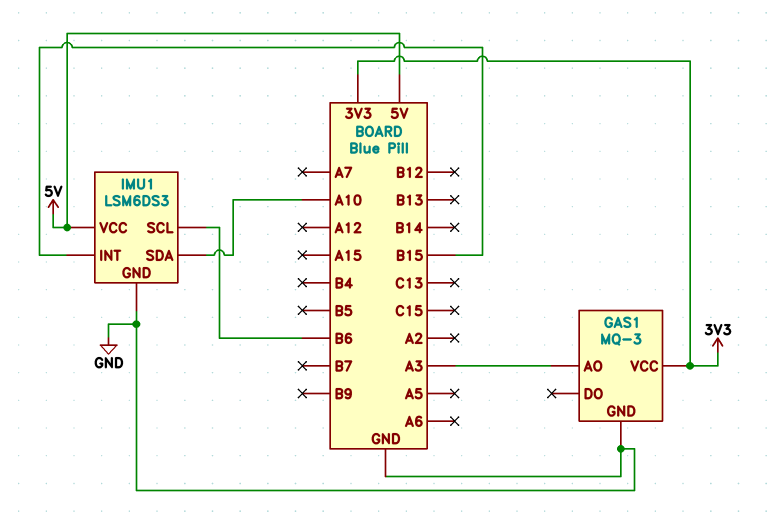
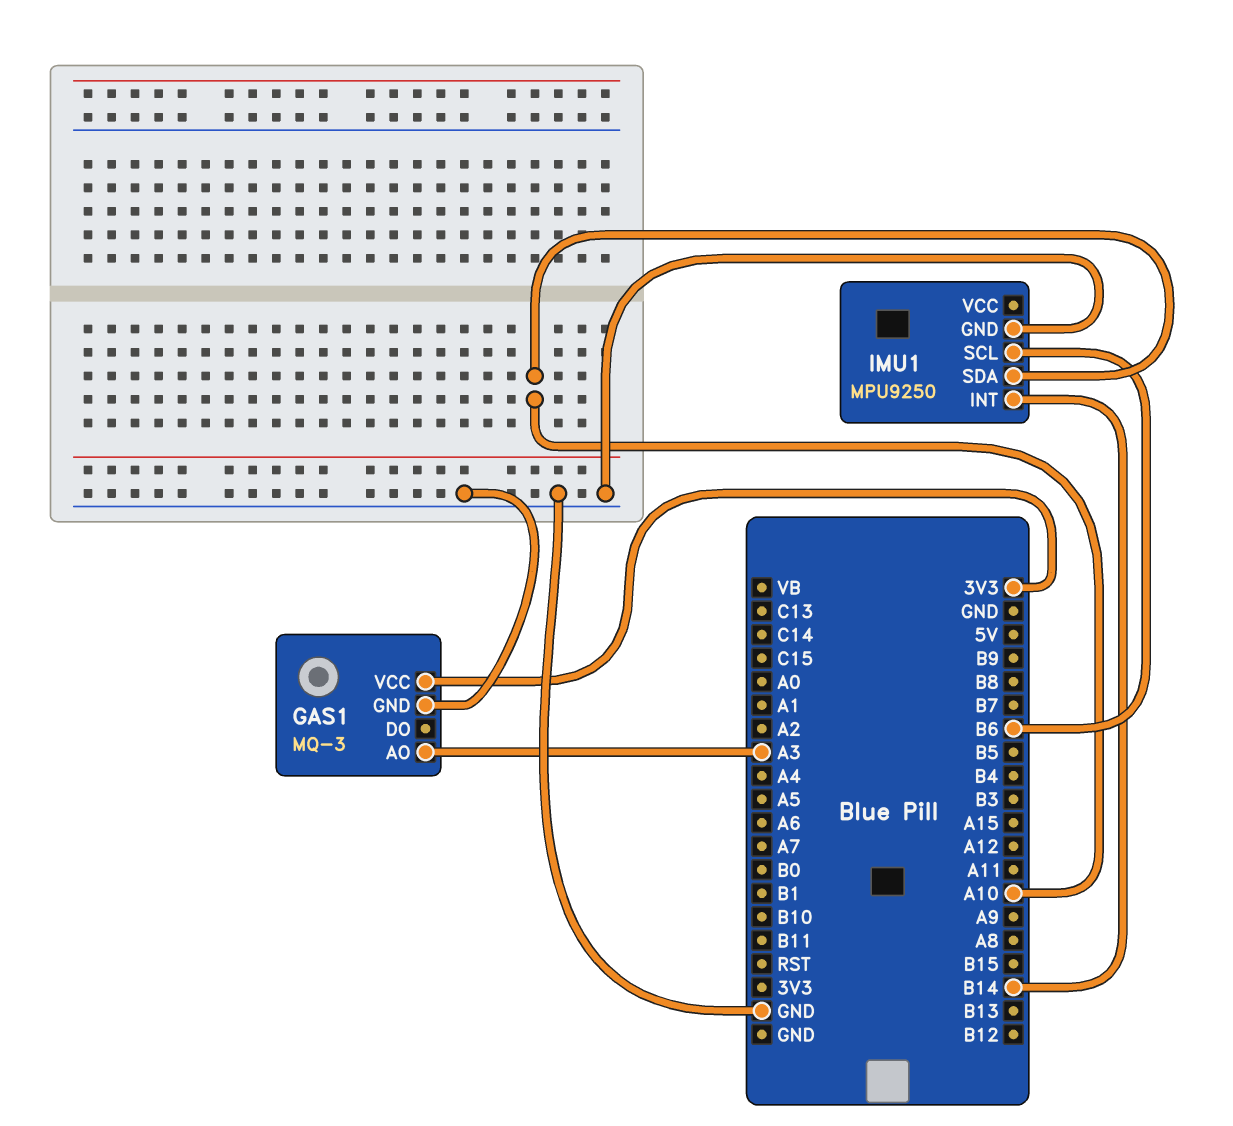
IMU1: LSM6DS3 -> MPU9250
IMU1 pin INT: B15 -> B14
IMU1 pin VCC: 5V -> none

